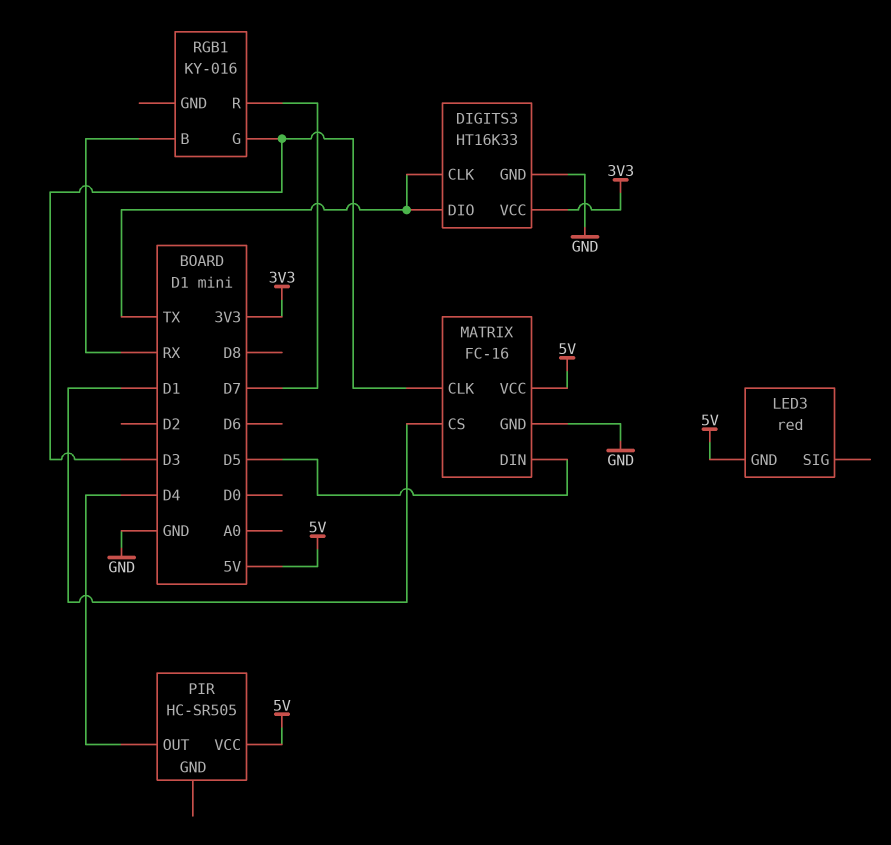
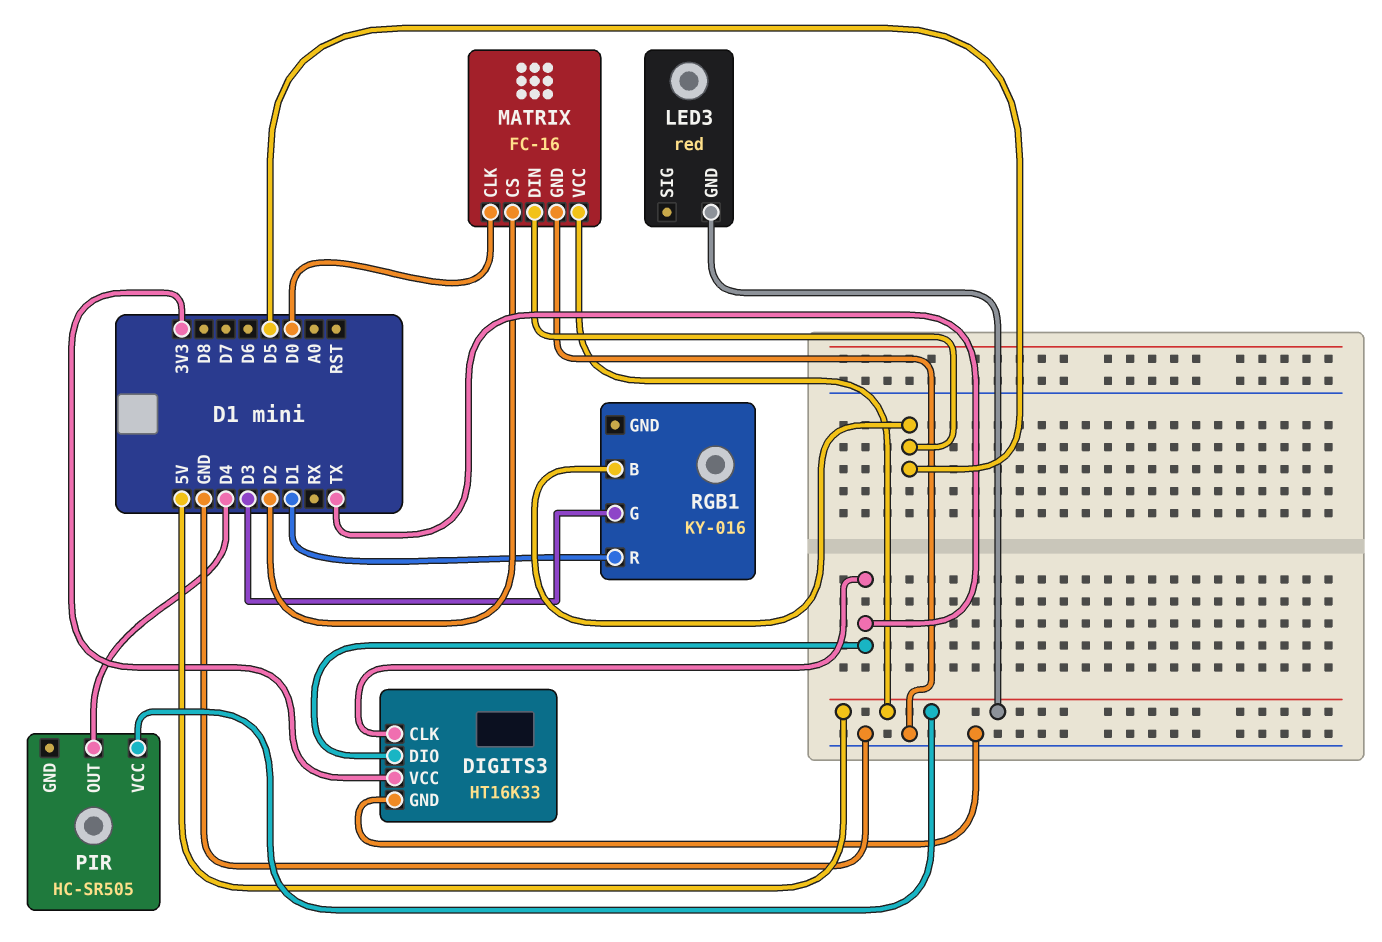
MATRIX pin CLK: D3 -> D0
MATRIX pin CS: D1 -> D2
RGB1 pin B: RX -> D5
RGB1 pin R: D7 -> D1

